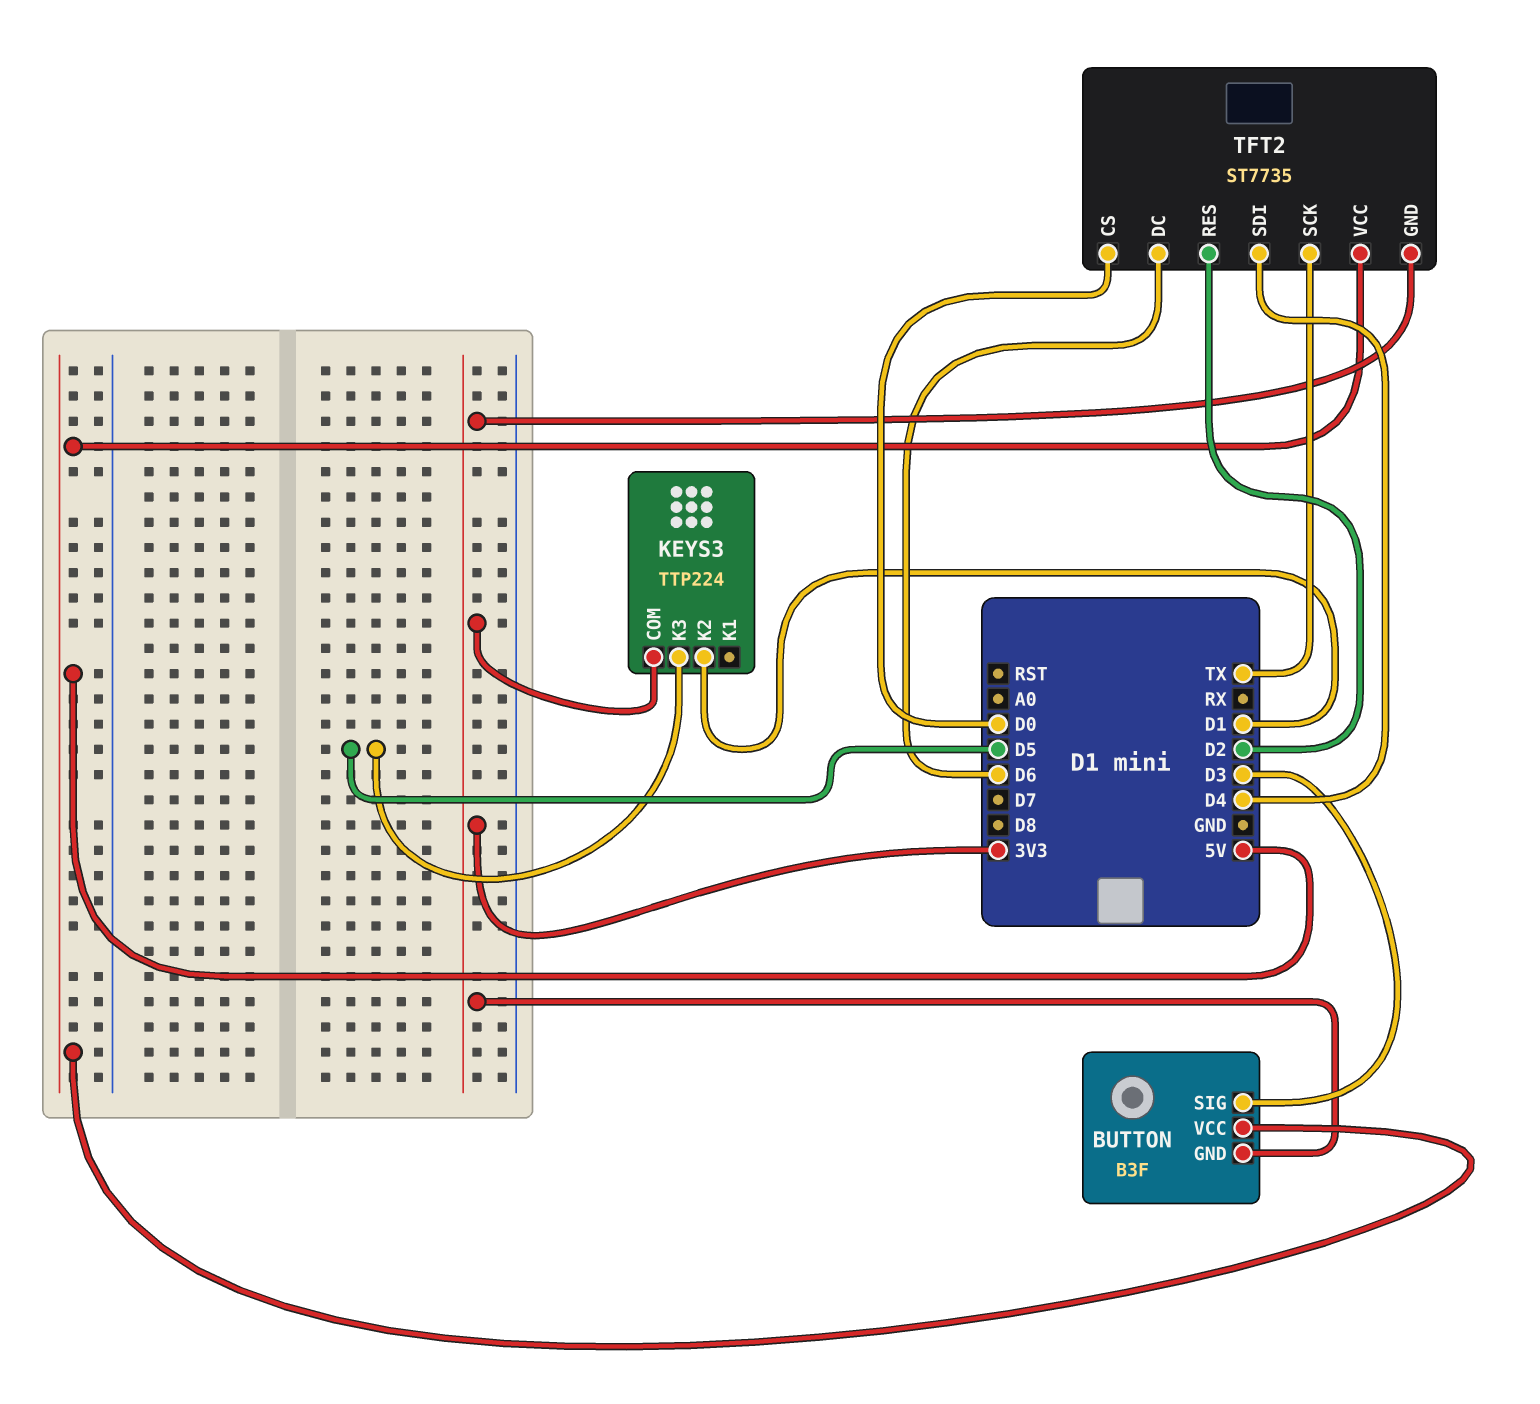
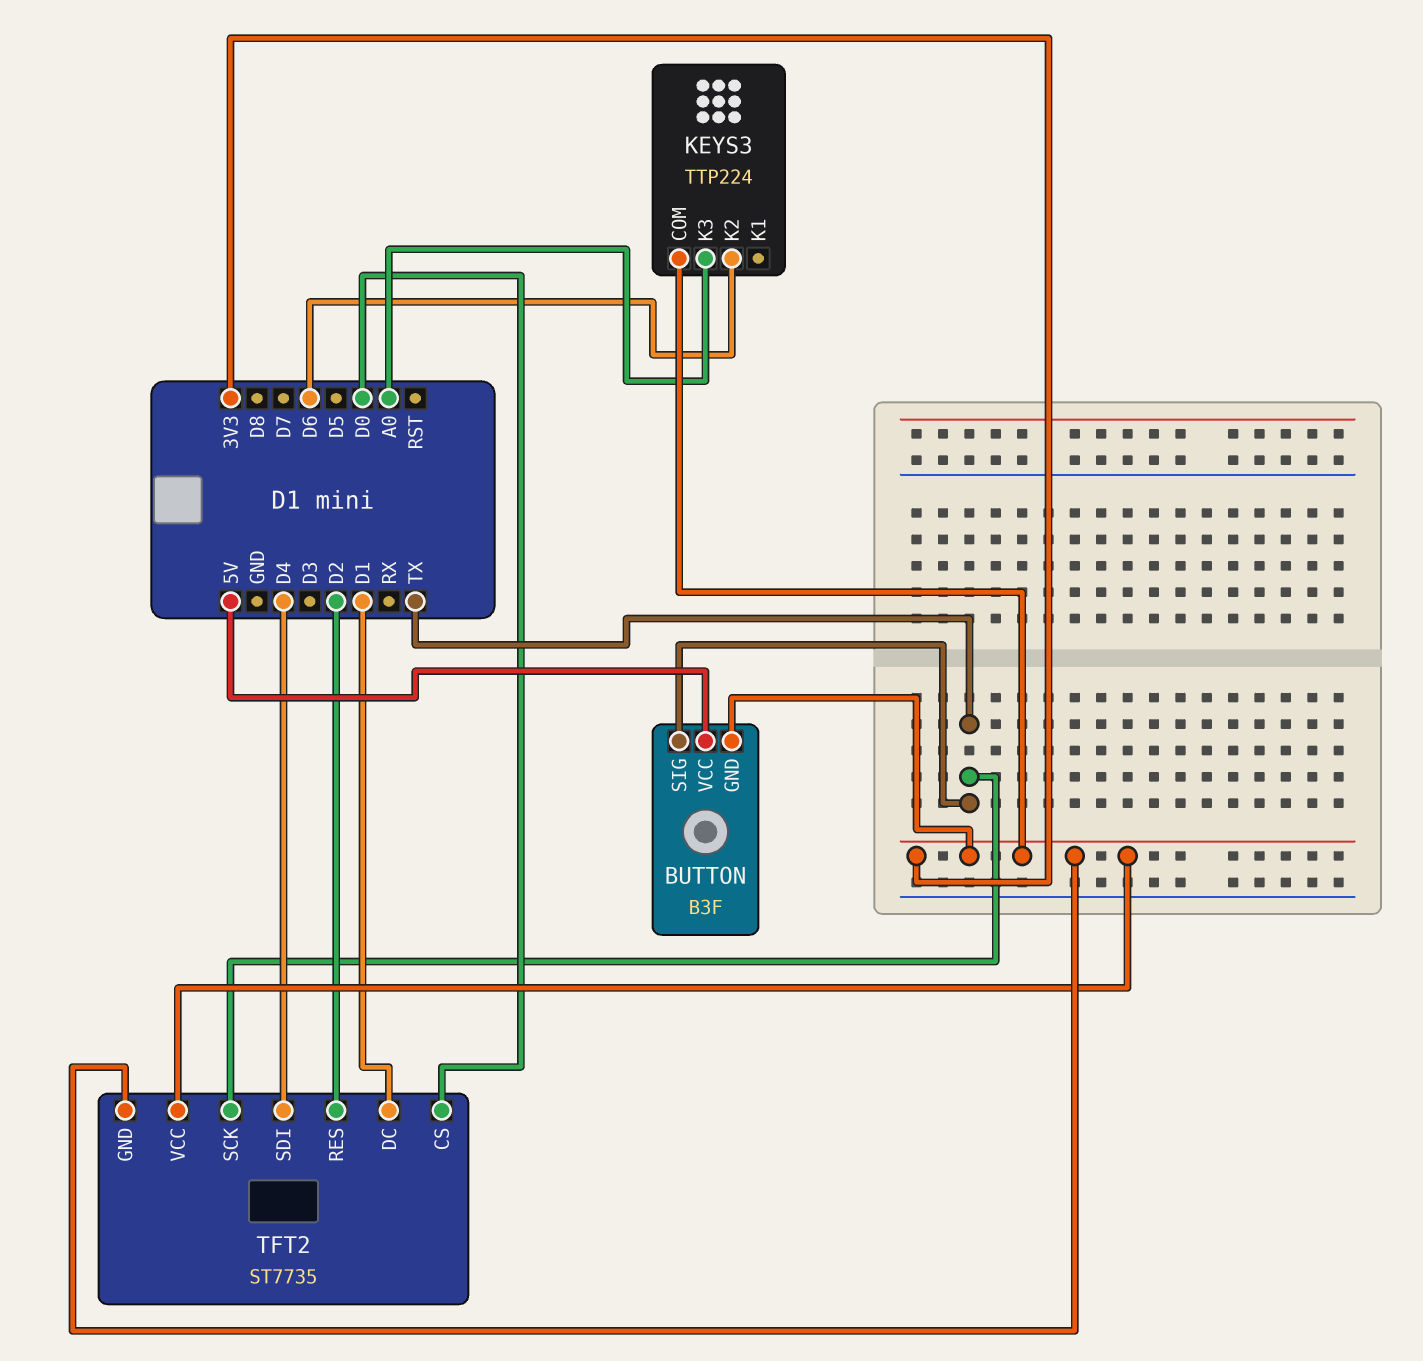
BUTTON pin SIG: D3 -> TX
KEYS3 pin K2: D1 -> D6
KEYS3 pin K3: D5 -> A0
TFT2 pin DC: D6 -> D1
TFT2 pin VCC: 5V -> 3V3

